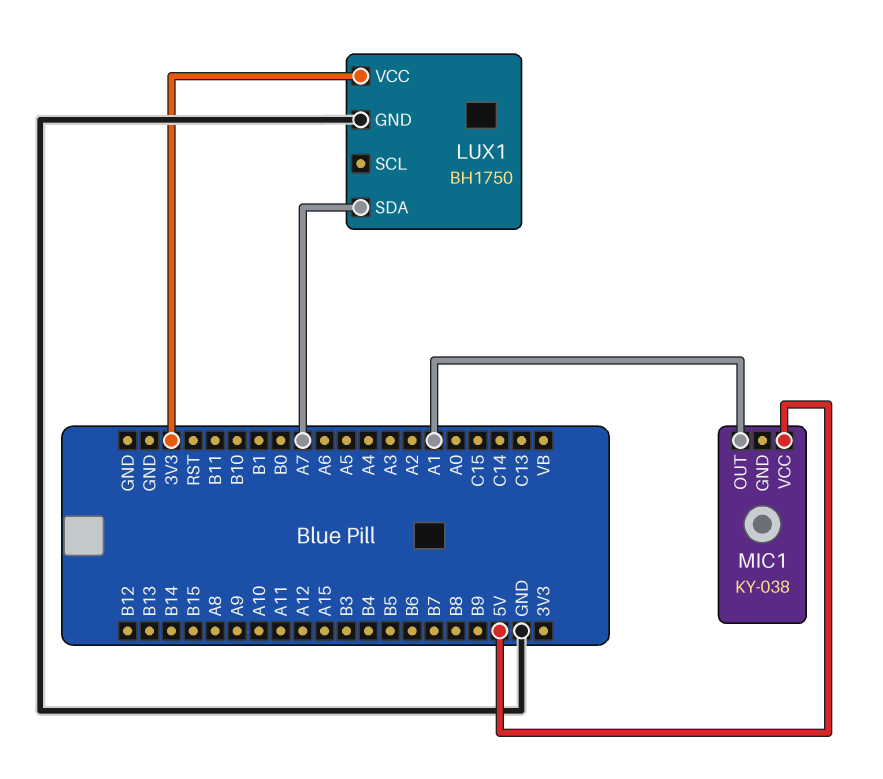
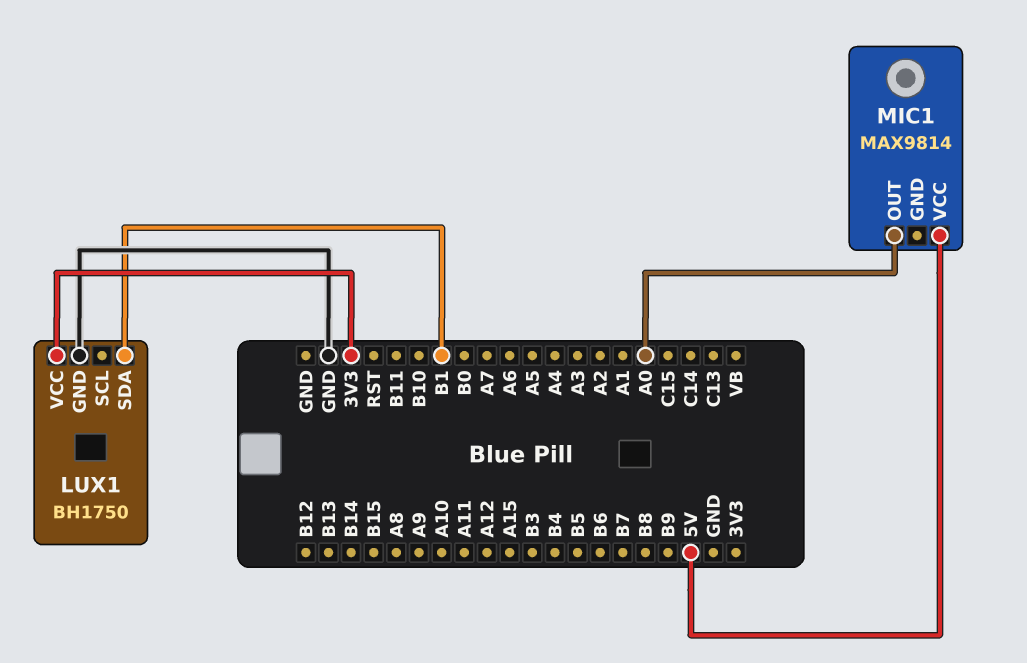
LUX1 pin SDA: A7 -> B1
MIC1: KY-038 -> MAX9814
MIC1 pin OUT: A1 -> A0

